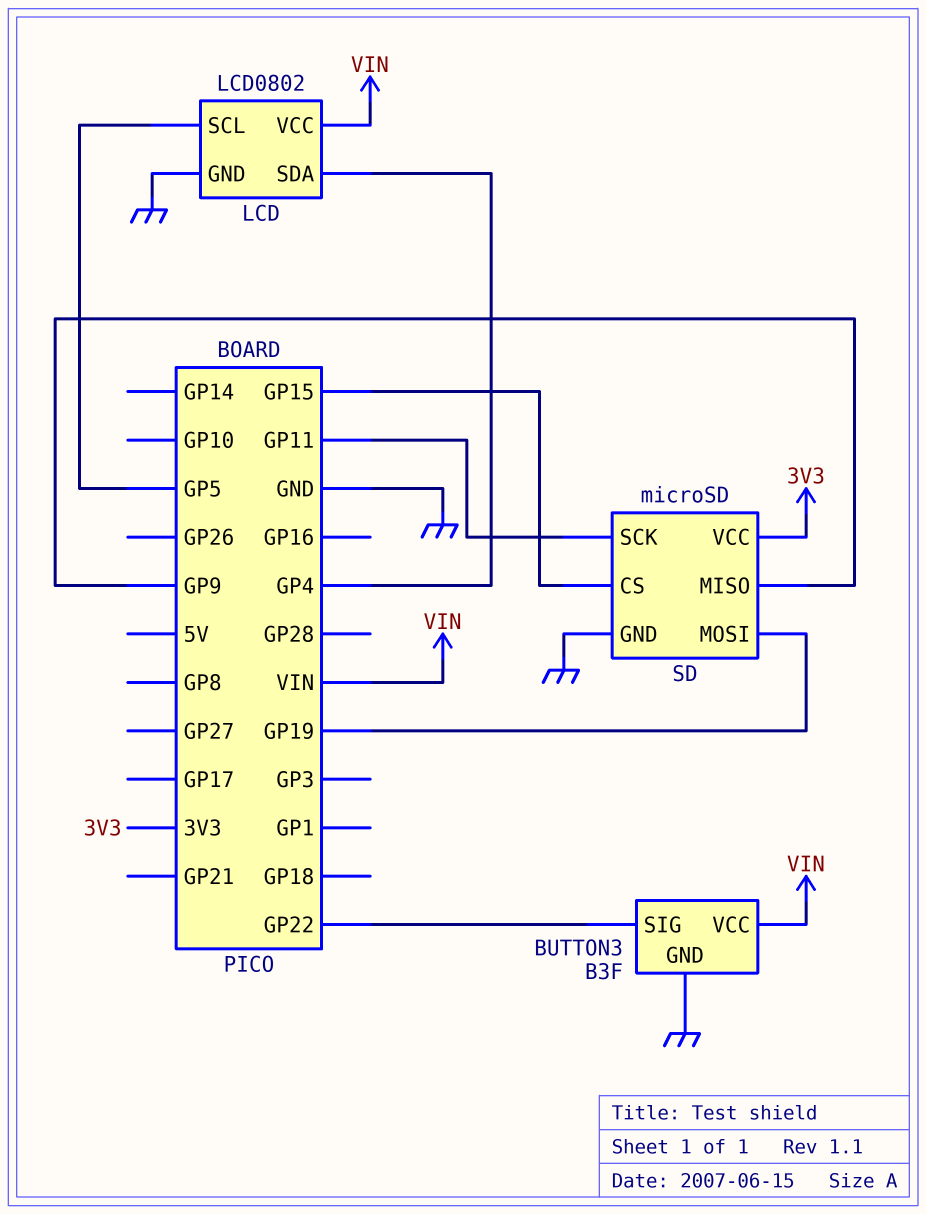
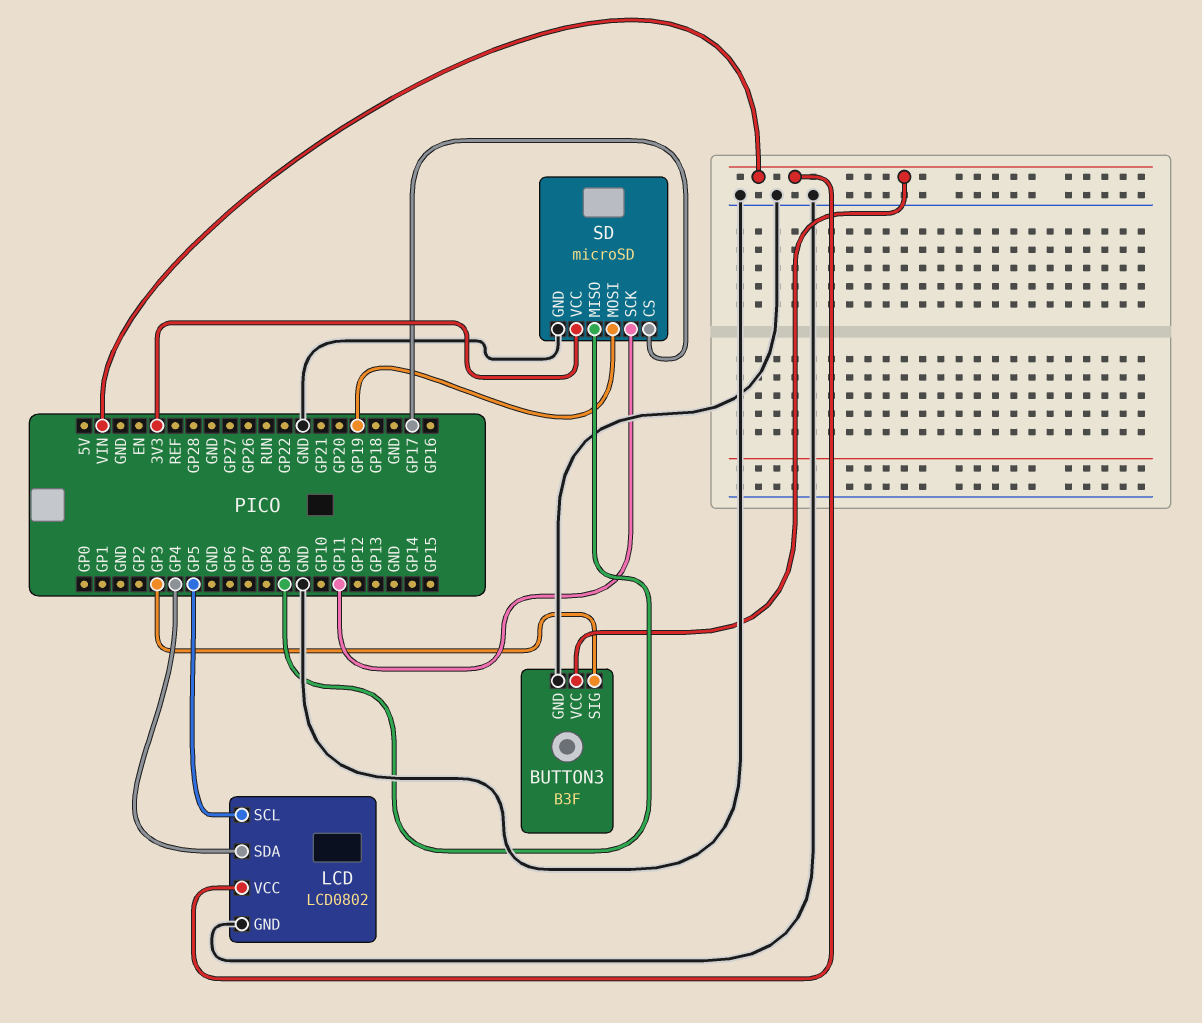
BUTTON3 pin SIG: GP22 -> GP3
SD pin CS: GP15 -> GP17

